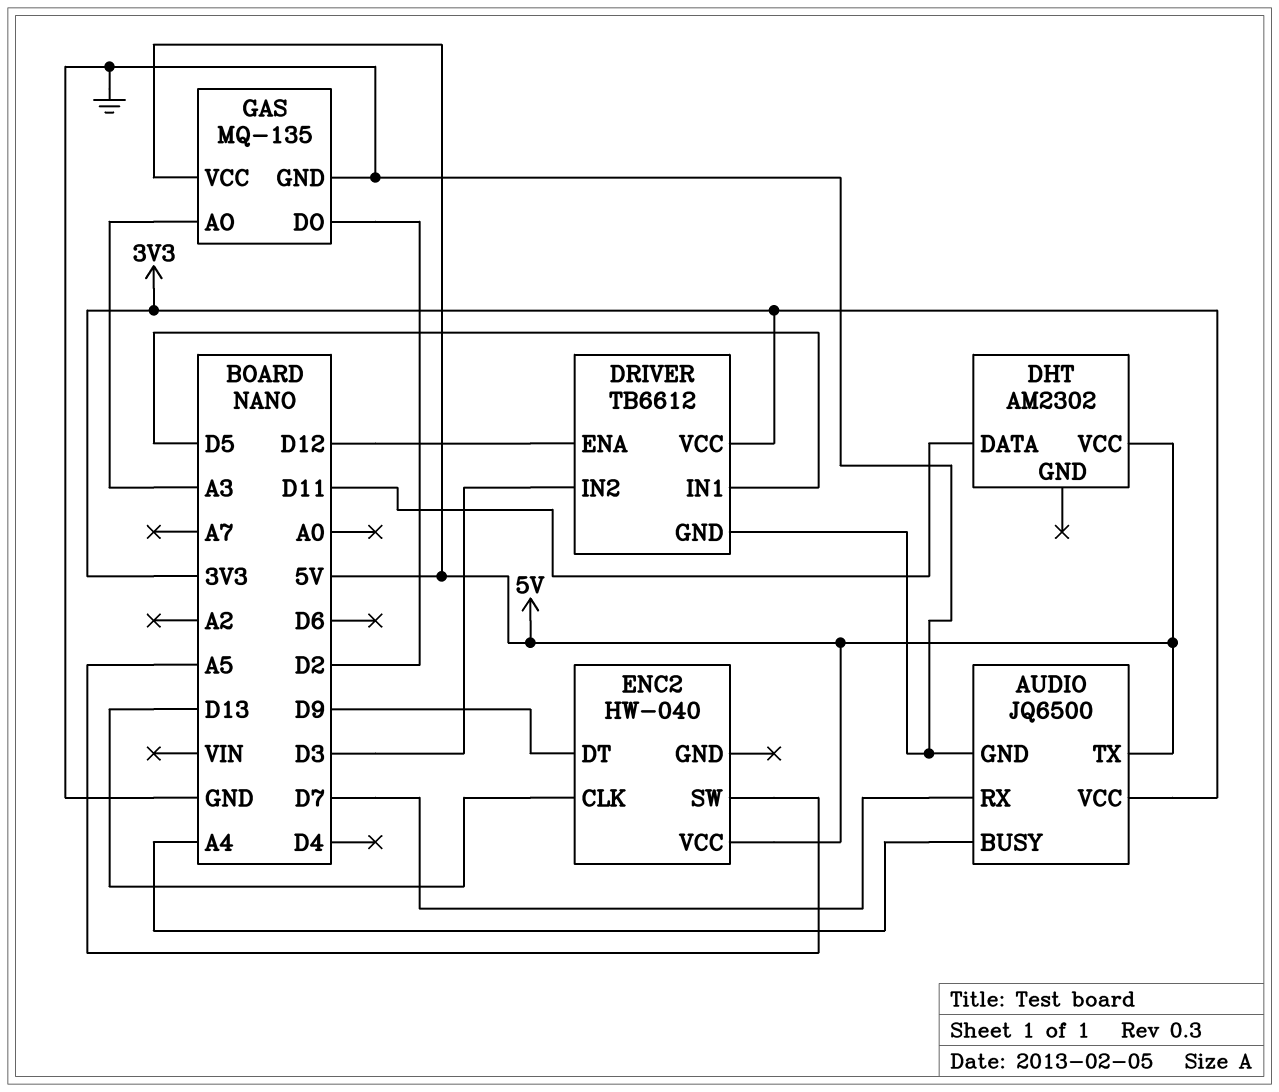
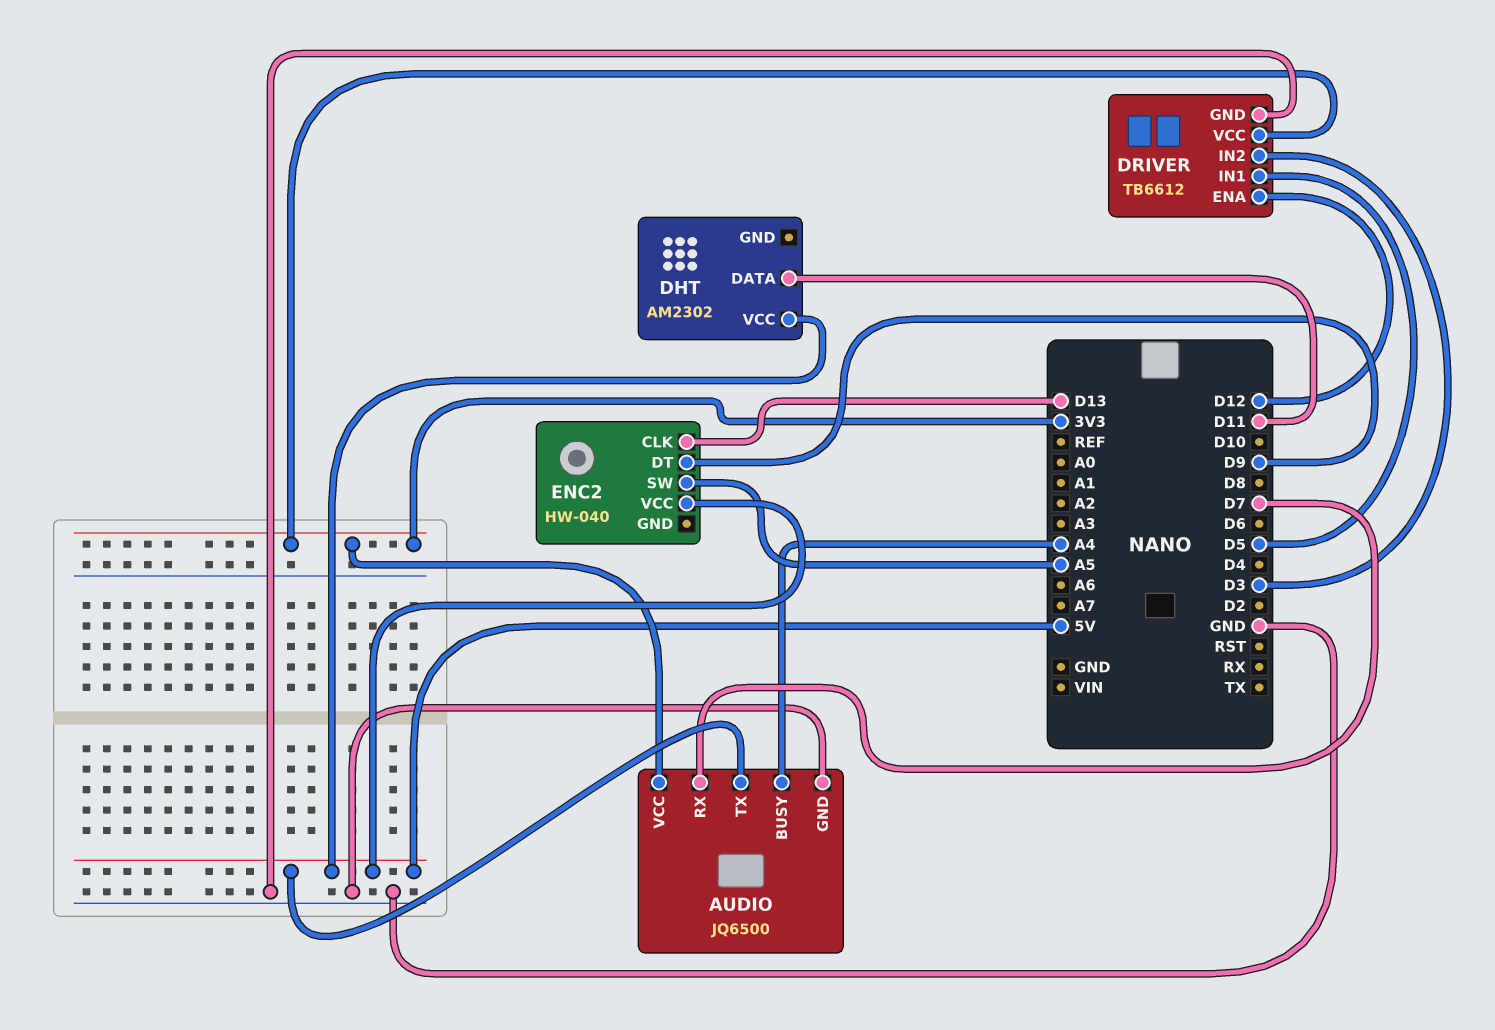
GAS: MQ-135 -> none
GAS pin AO: A3 -> none
GAS pin DO: D2 -> none
GAS pin GND: GND -> none
GAS pin VCC: 5V -> none

